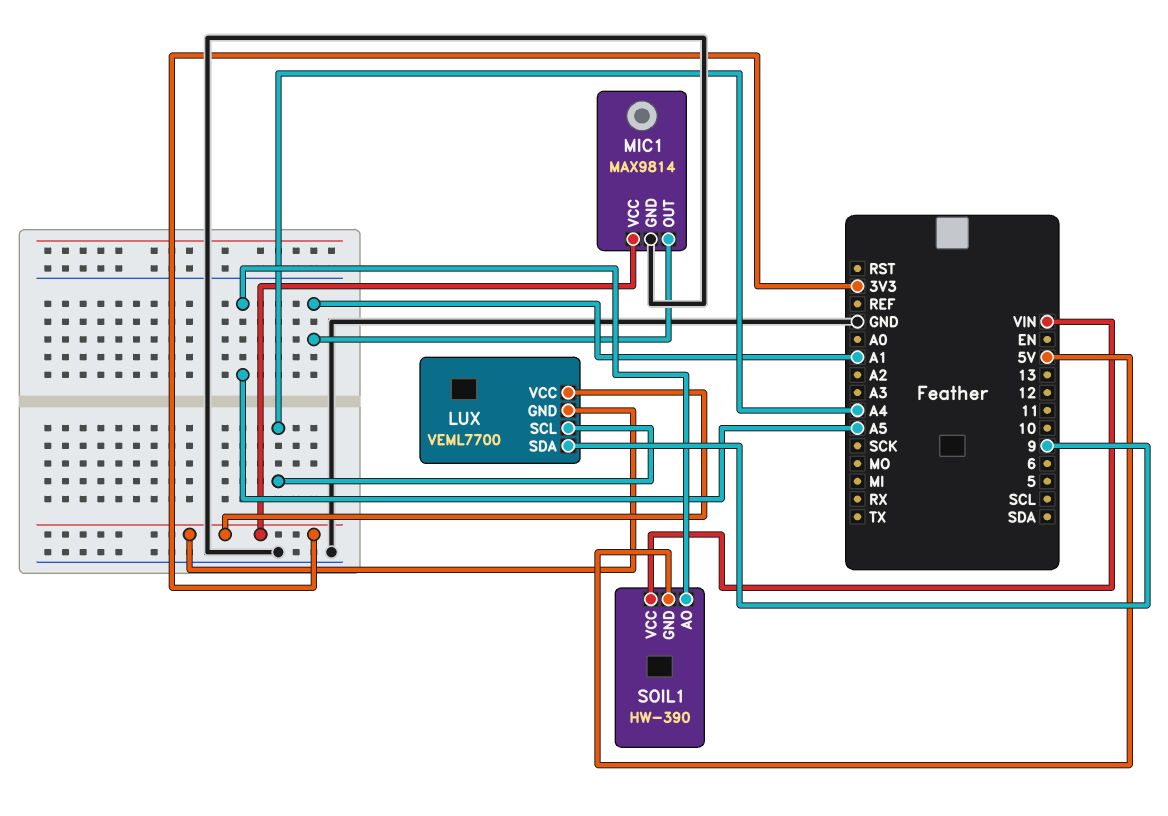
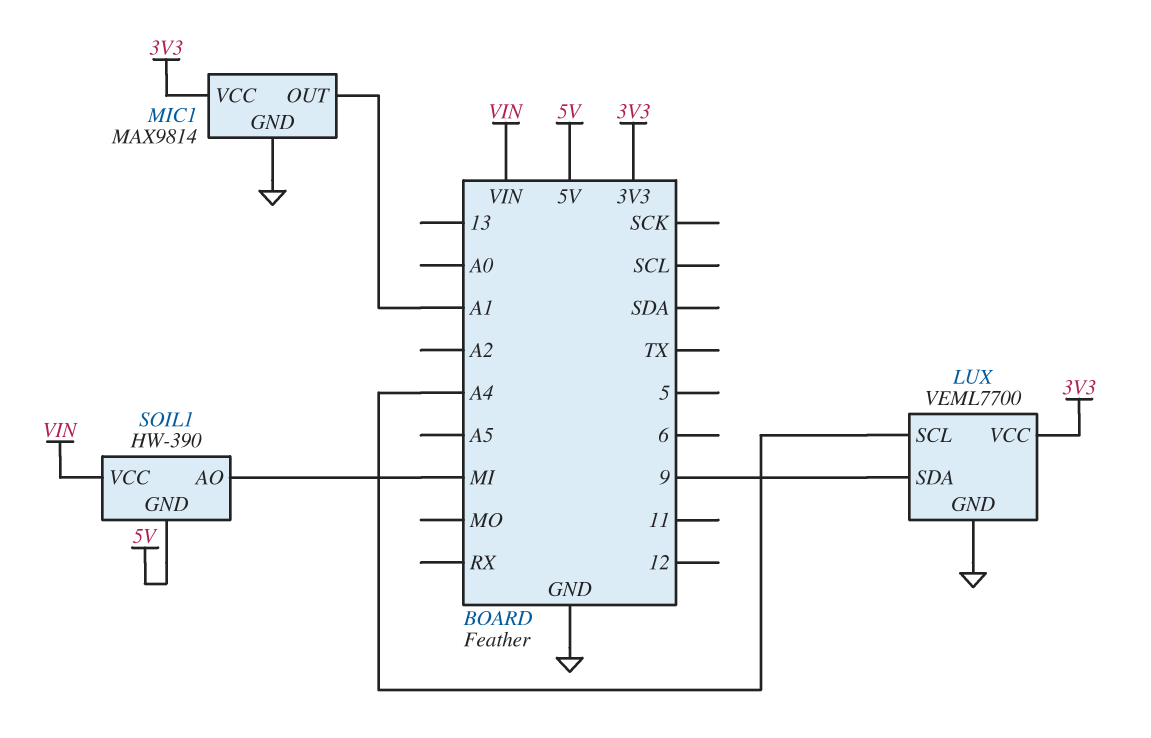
LUX pin GND: 3V3 -> GND
SOIL1 pin AO: A5 -> MI

